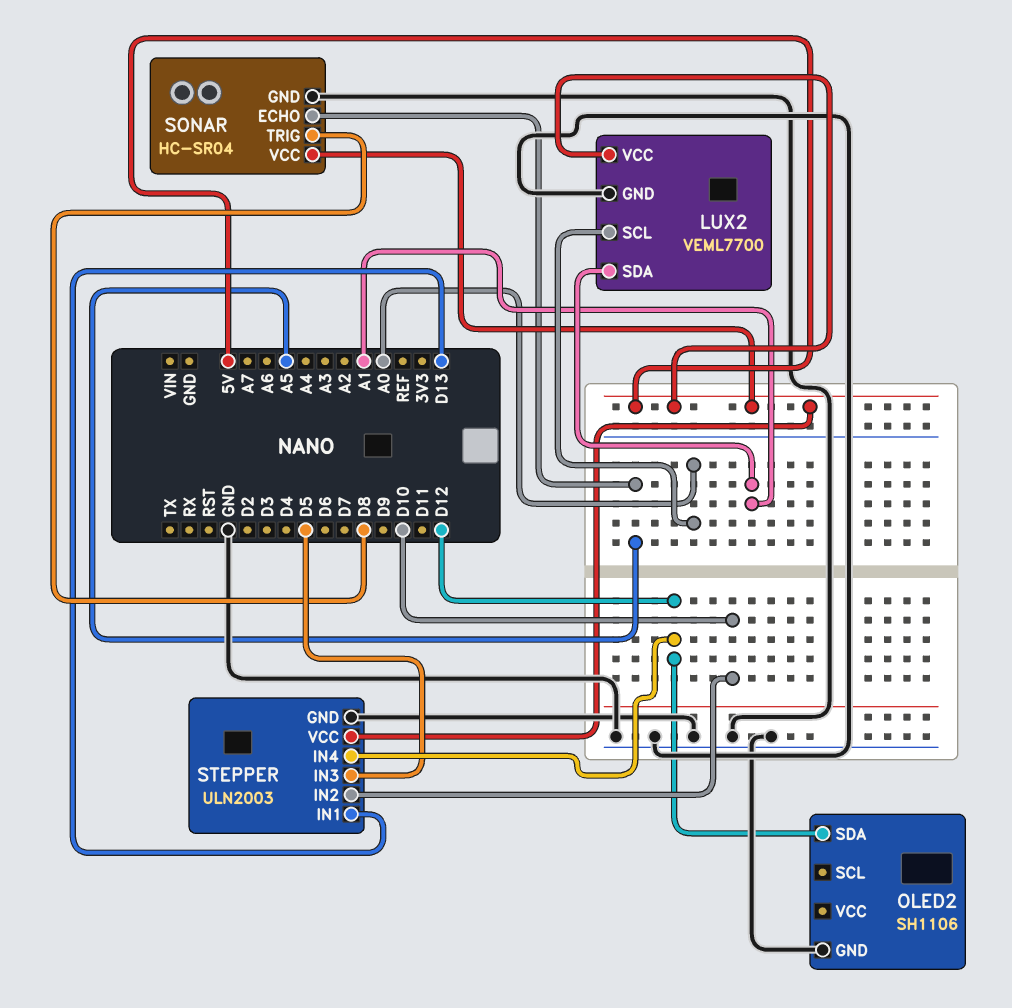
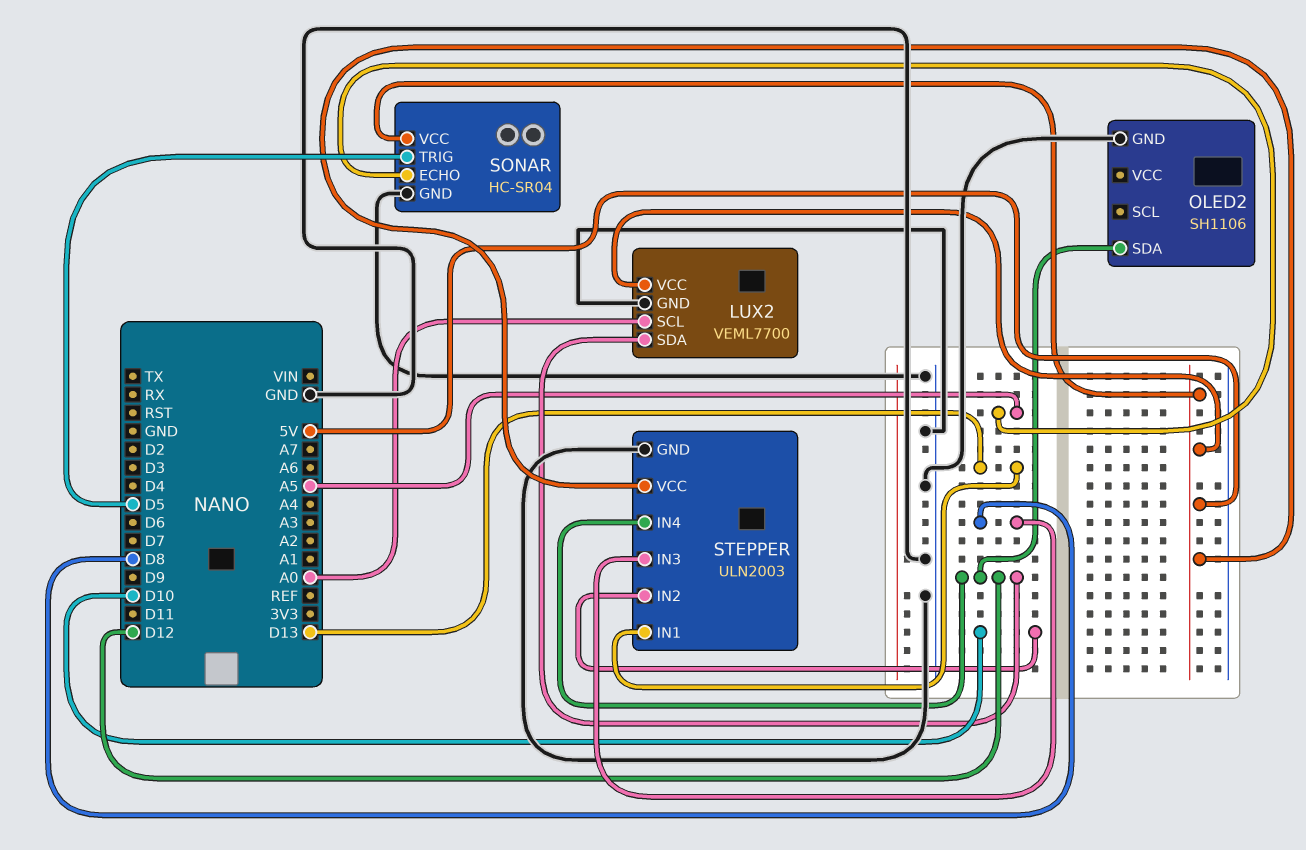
LUX2 pin SDA: A1 -> D12
SONAR pin TRIG: D8 -> D5
STEPPER pin IN3: D5 -> D8

